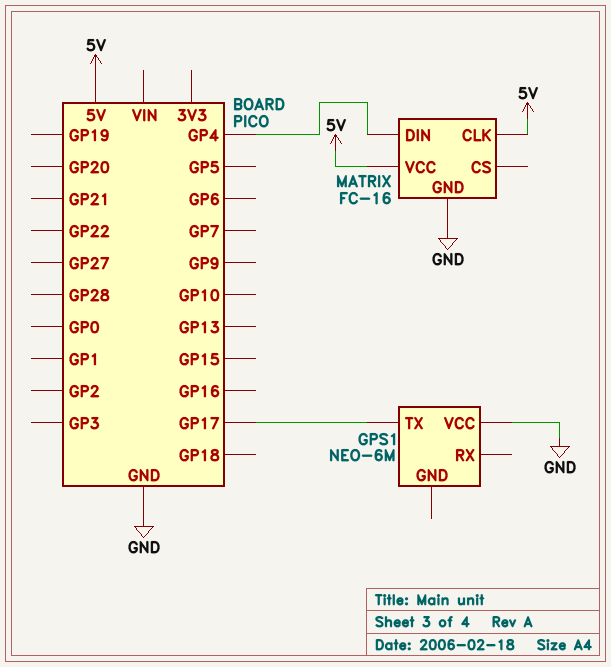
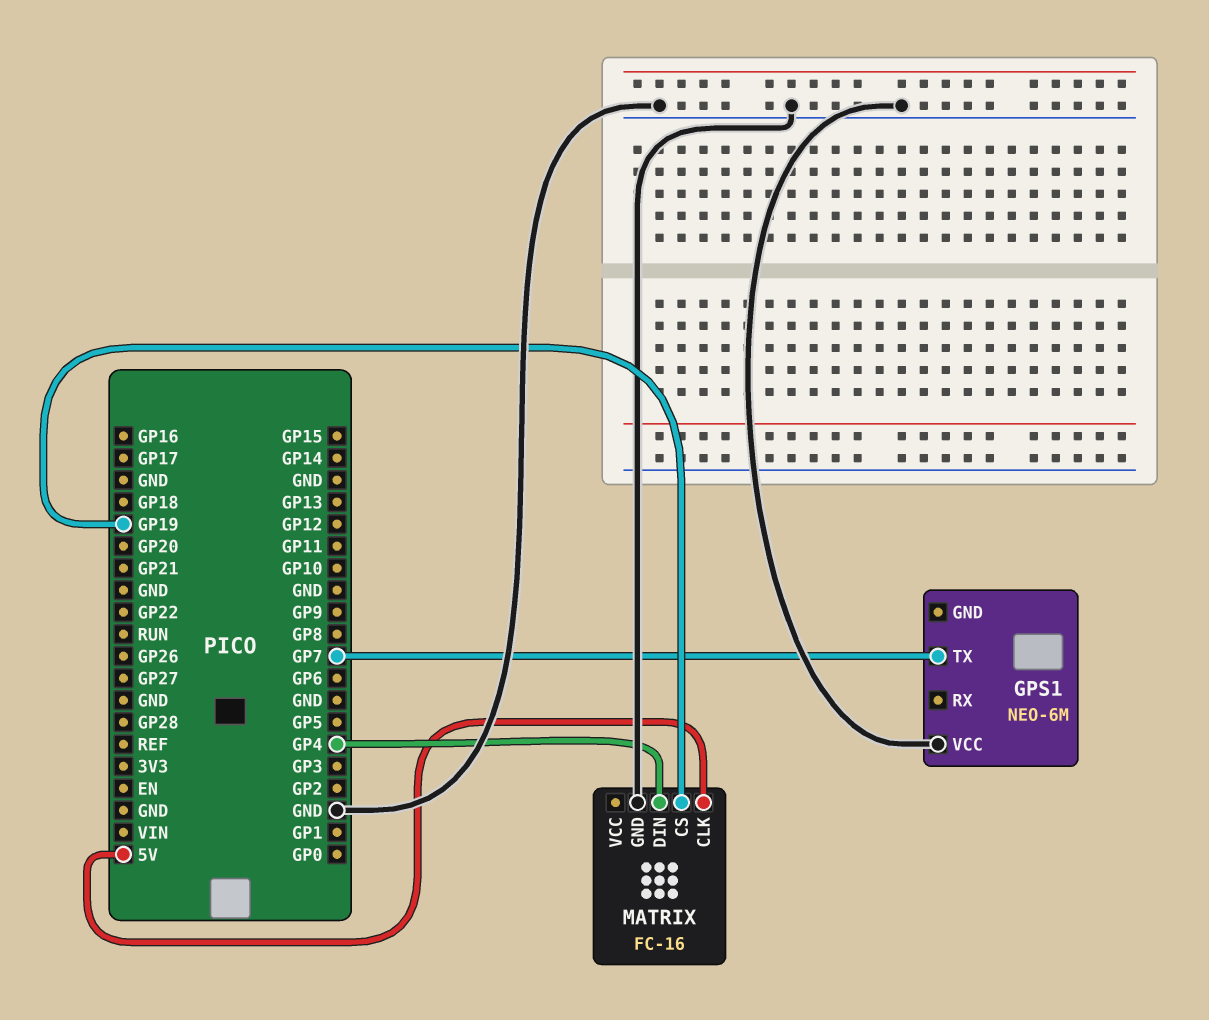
GPS1 pin TX: GP17 -> GP7
MATRIX pin CS: none -> GP19
MATRIX pin VCC: 5V -> none

